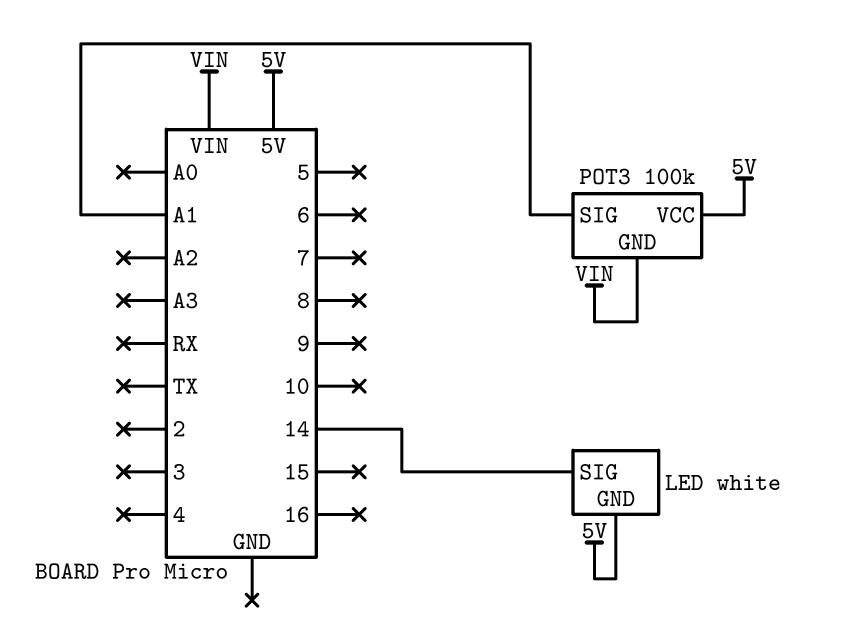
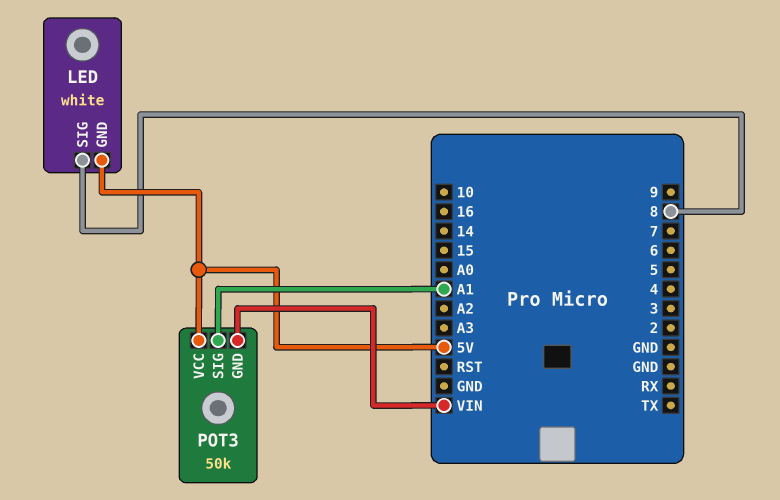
LED pin SIG: 14 -> 8
POT3: 100k -> 50k

